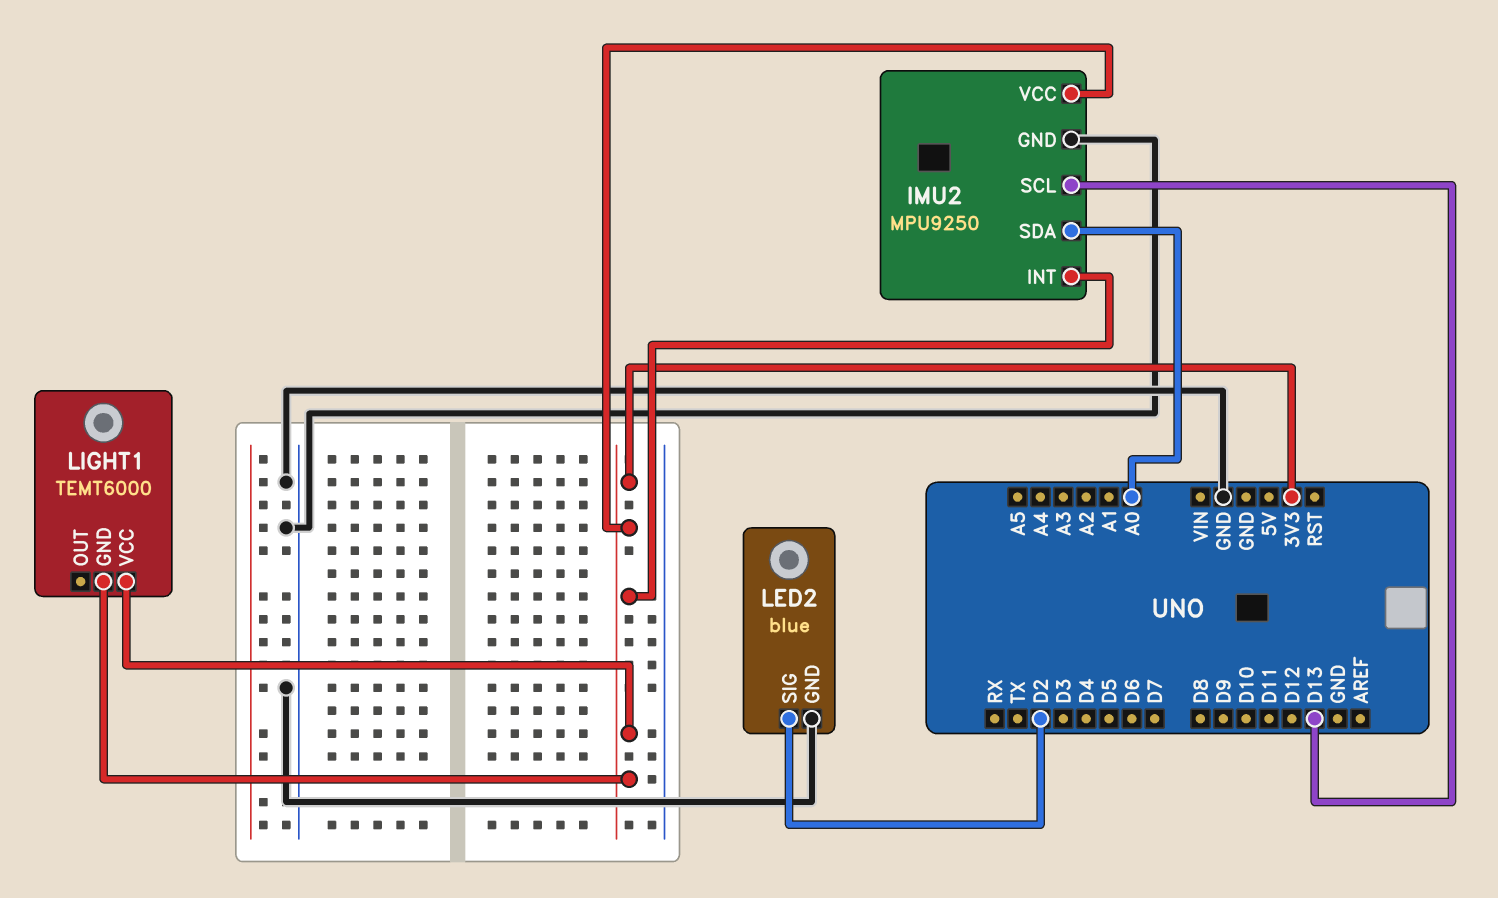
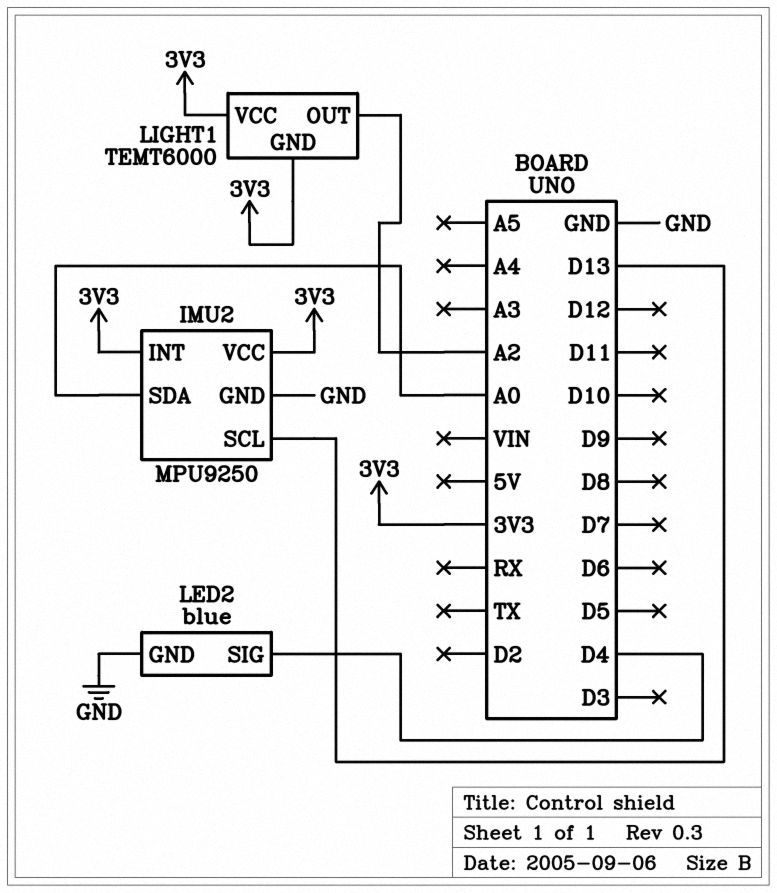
LED2 pin SIG: D2 -> D4
LIGHT1 pin OUT: none -> A2

